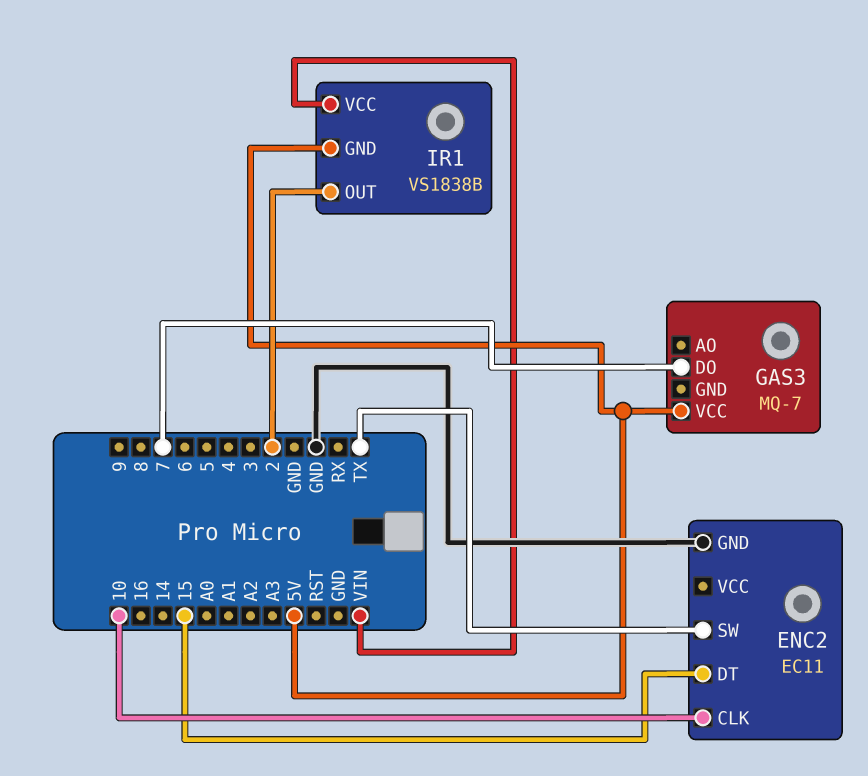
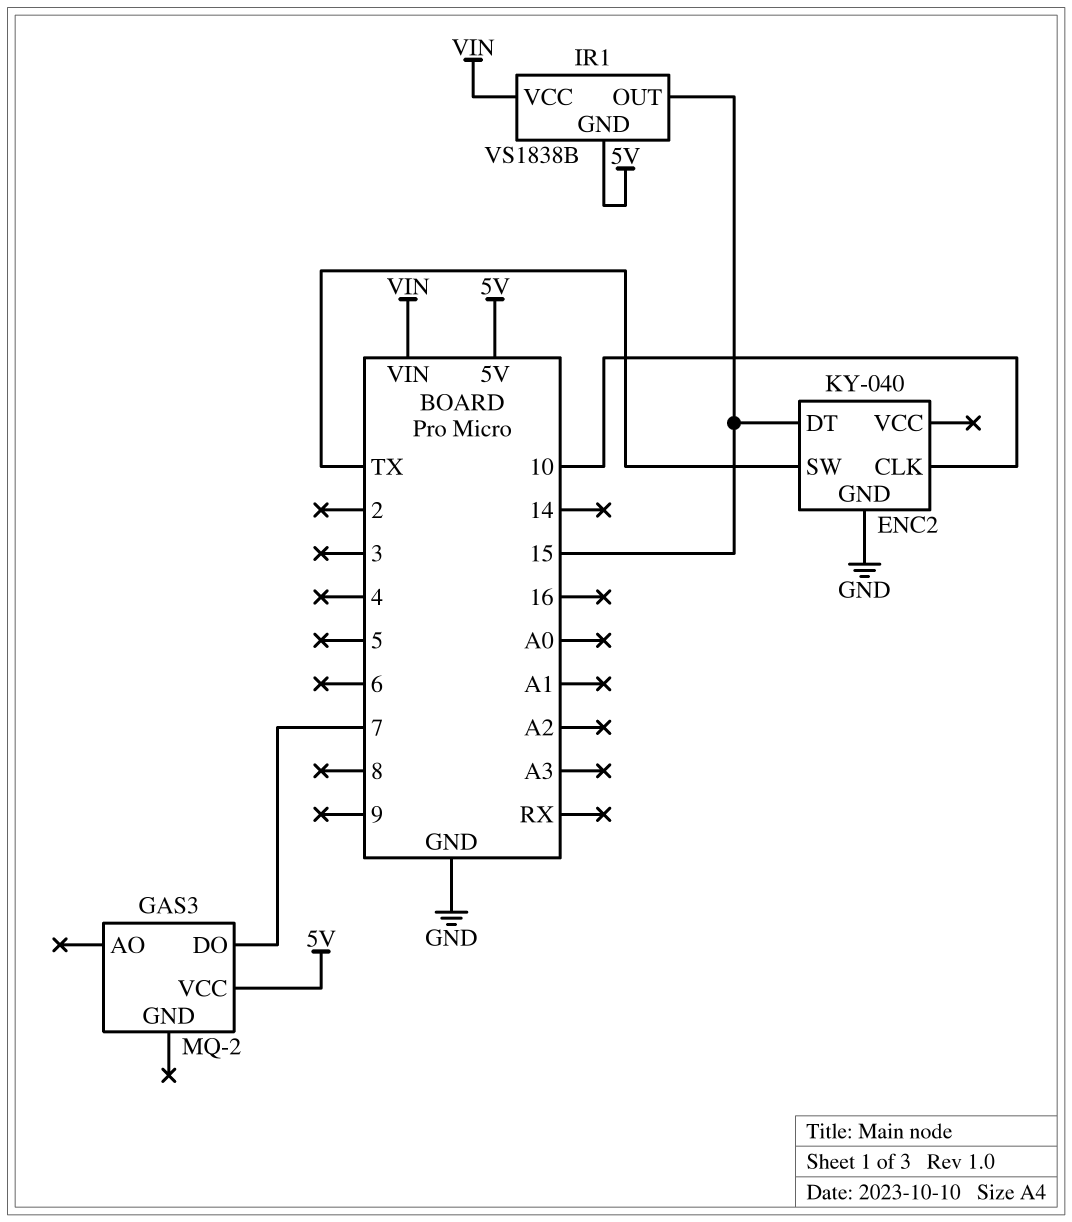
ENC2: EC11 -> KY-040
GAS3: MQ-7 -> MQ-2
IR1 pin OUT: 2 -> 15

